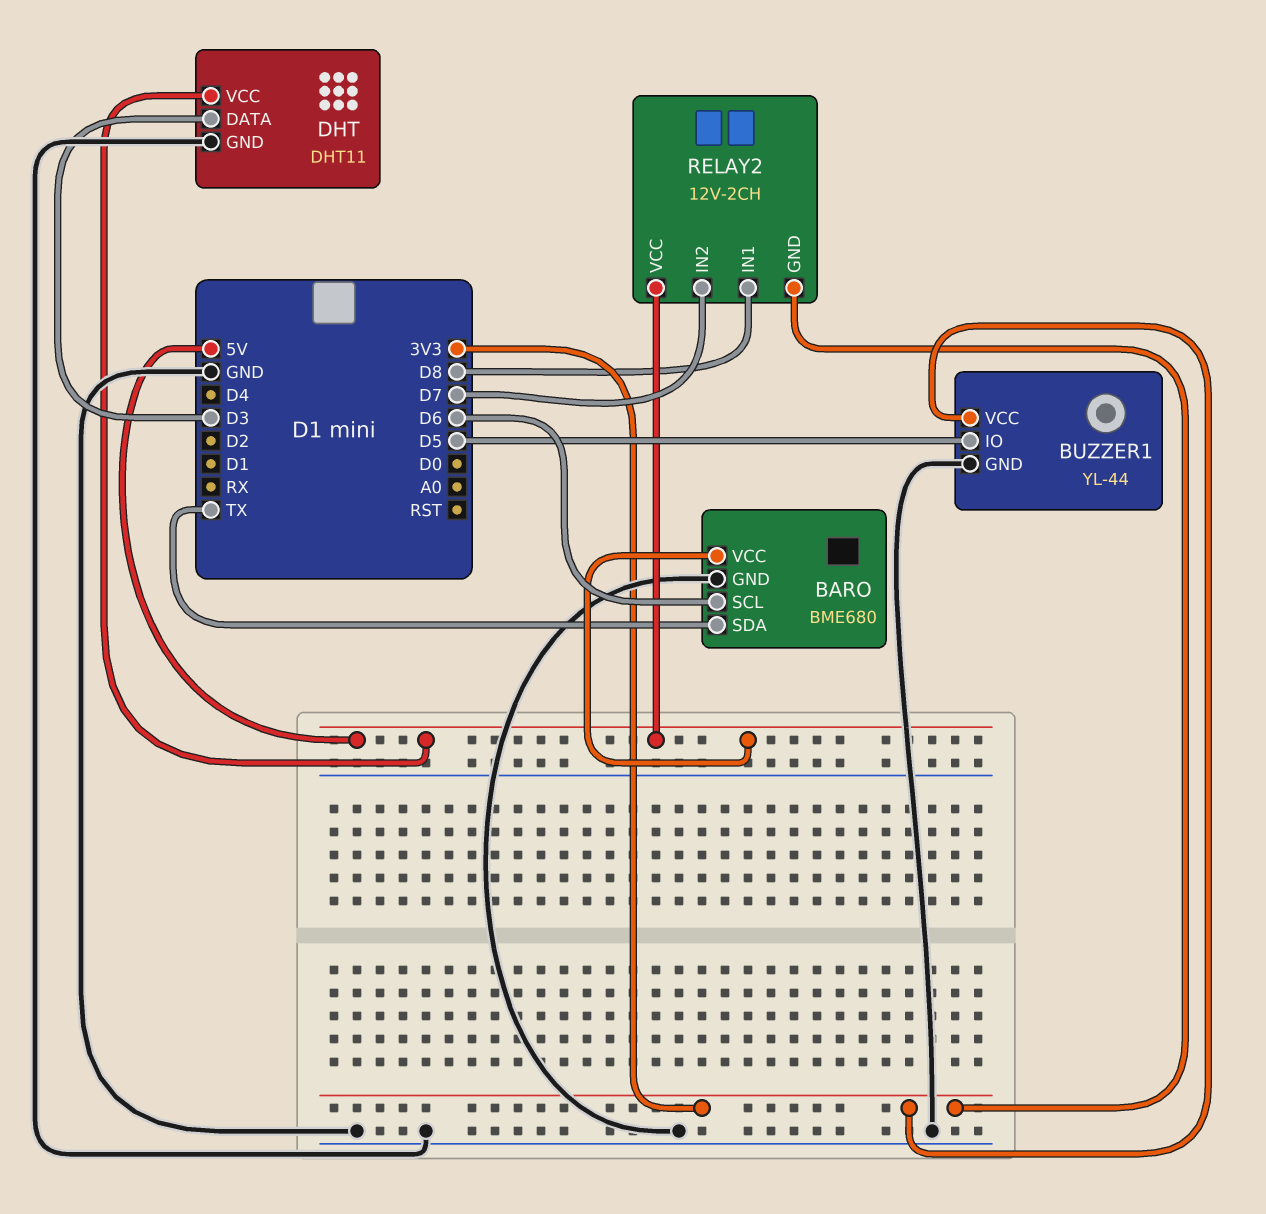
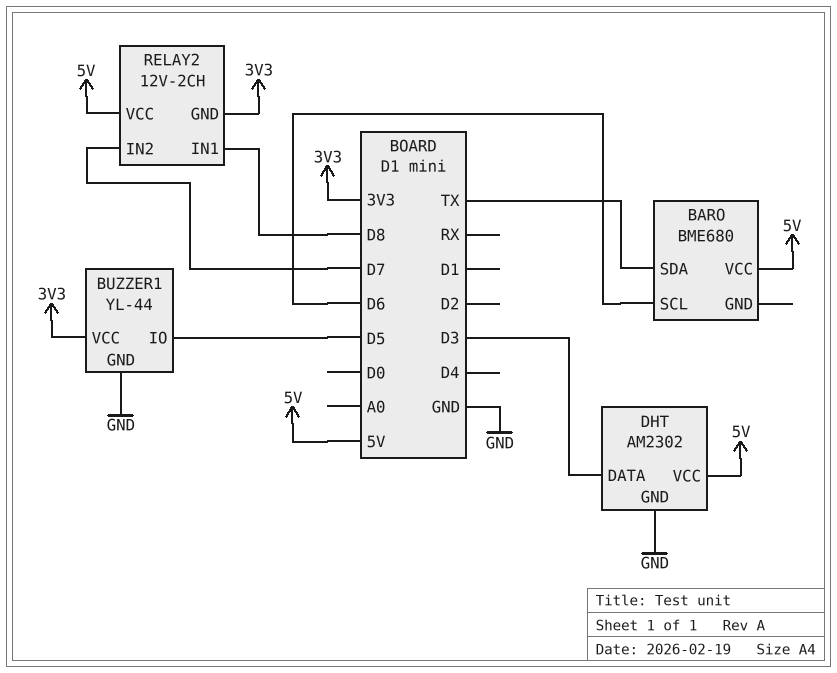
BARO pin GND: GND -> none
DHT: DHT11 -> AM2302

